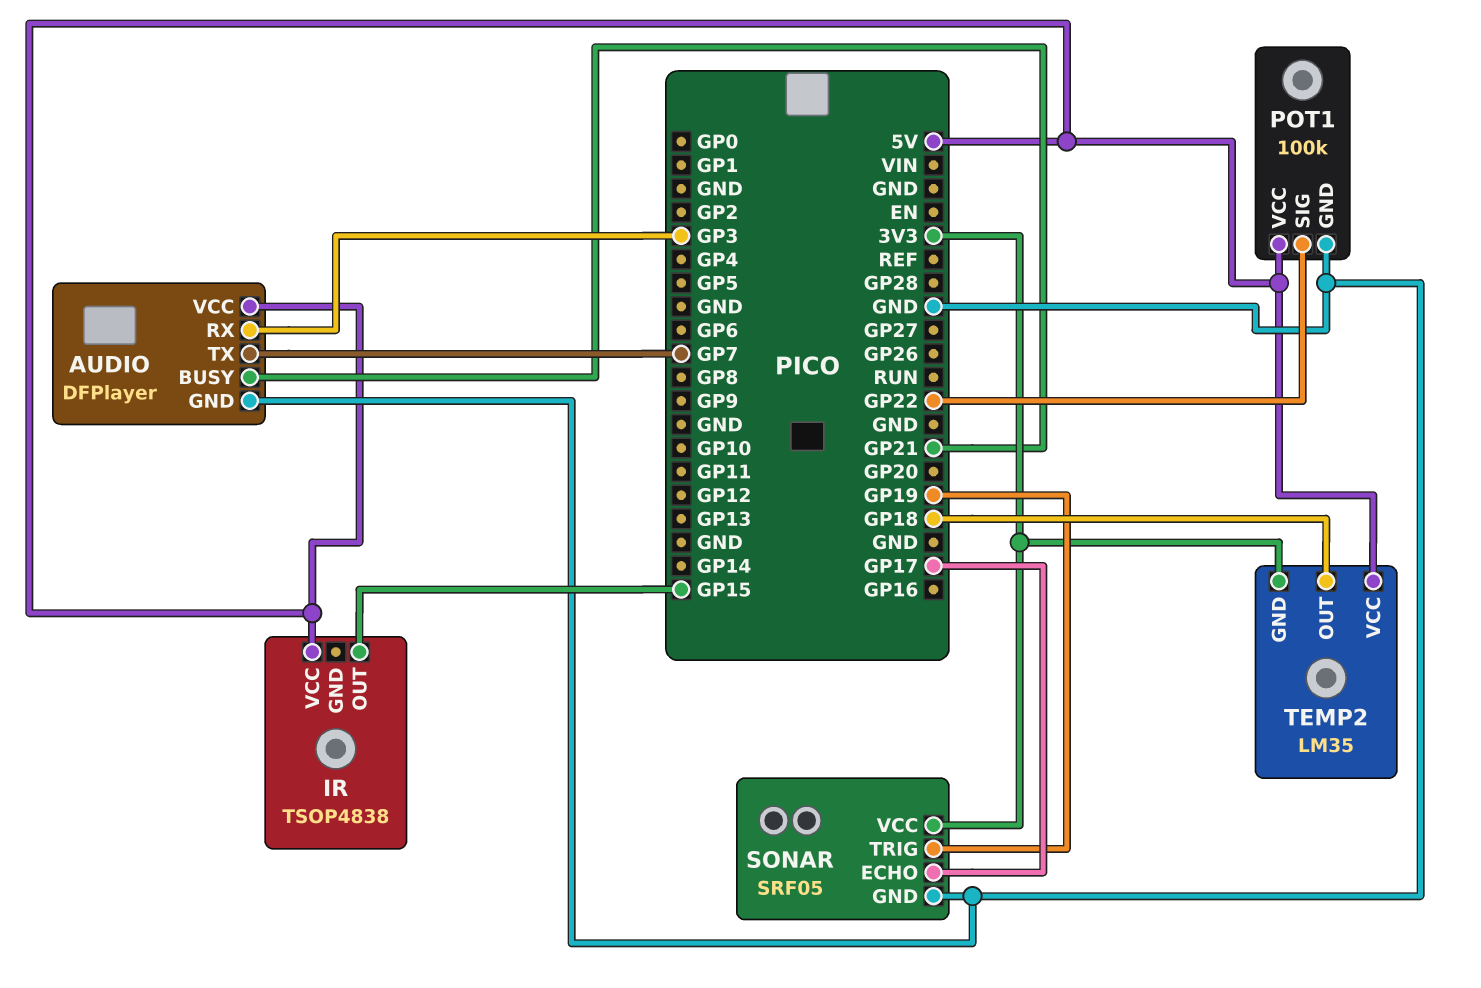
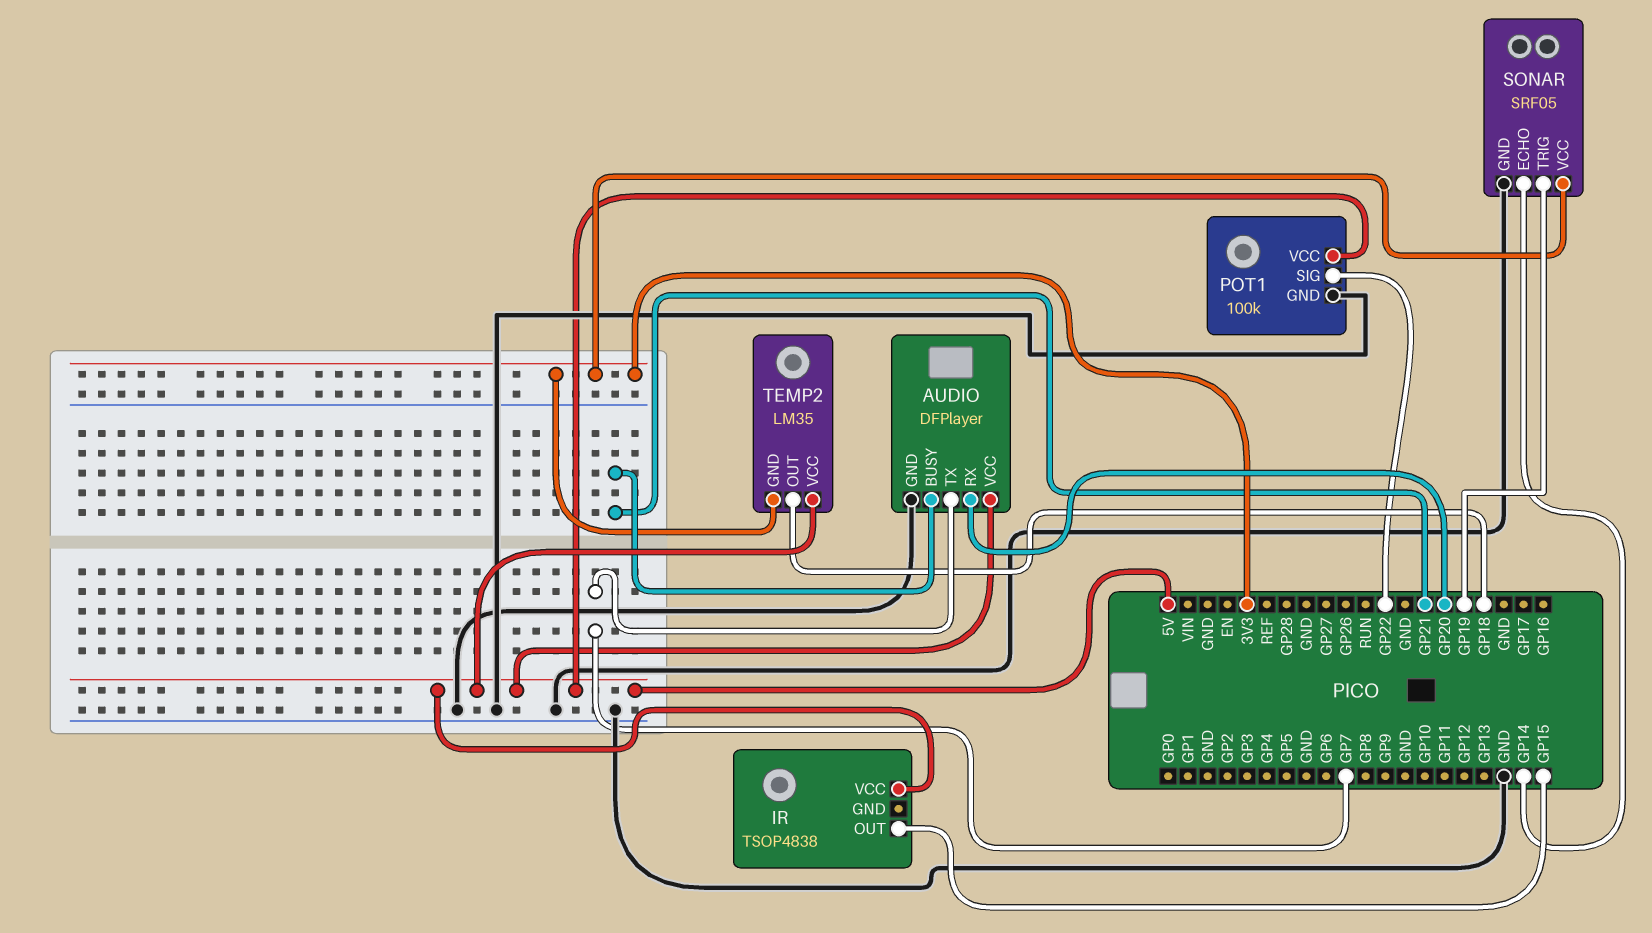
AUDIO pin RX: GP3 -> GP20
SONAR pin ECHO: GP17 -> GP14

